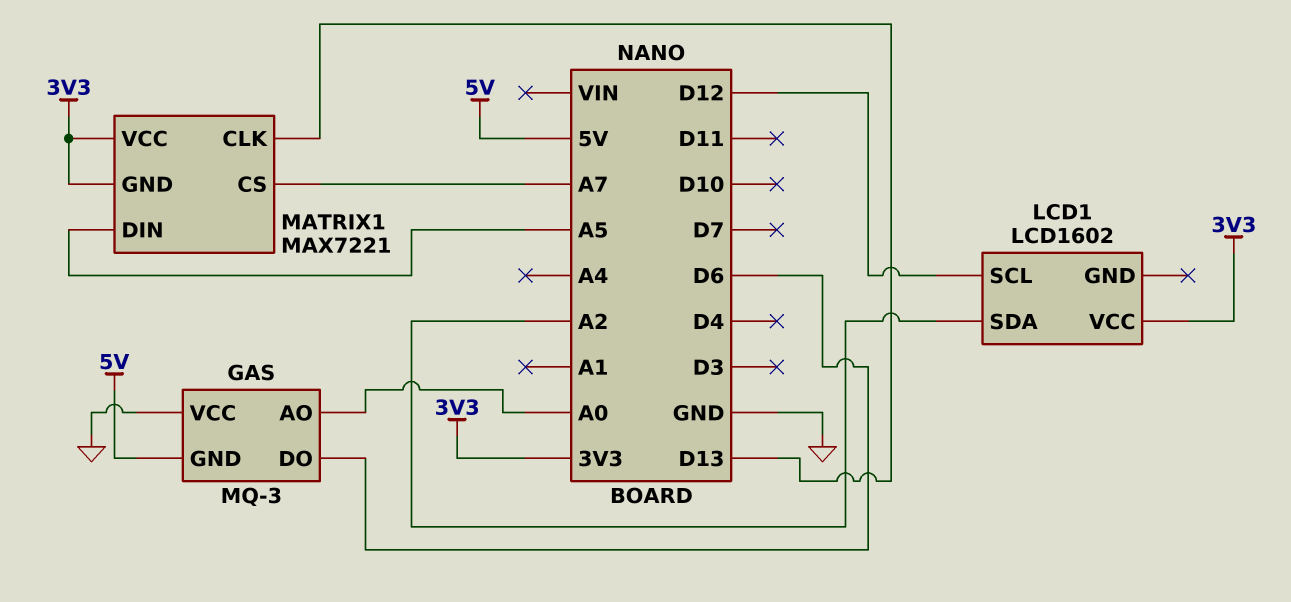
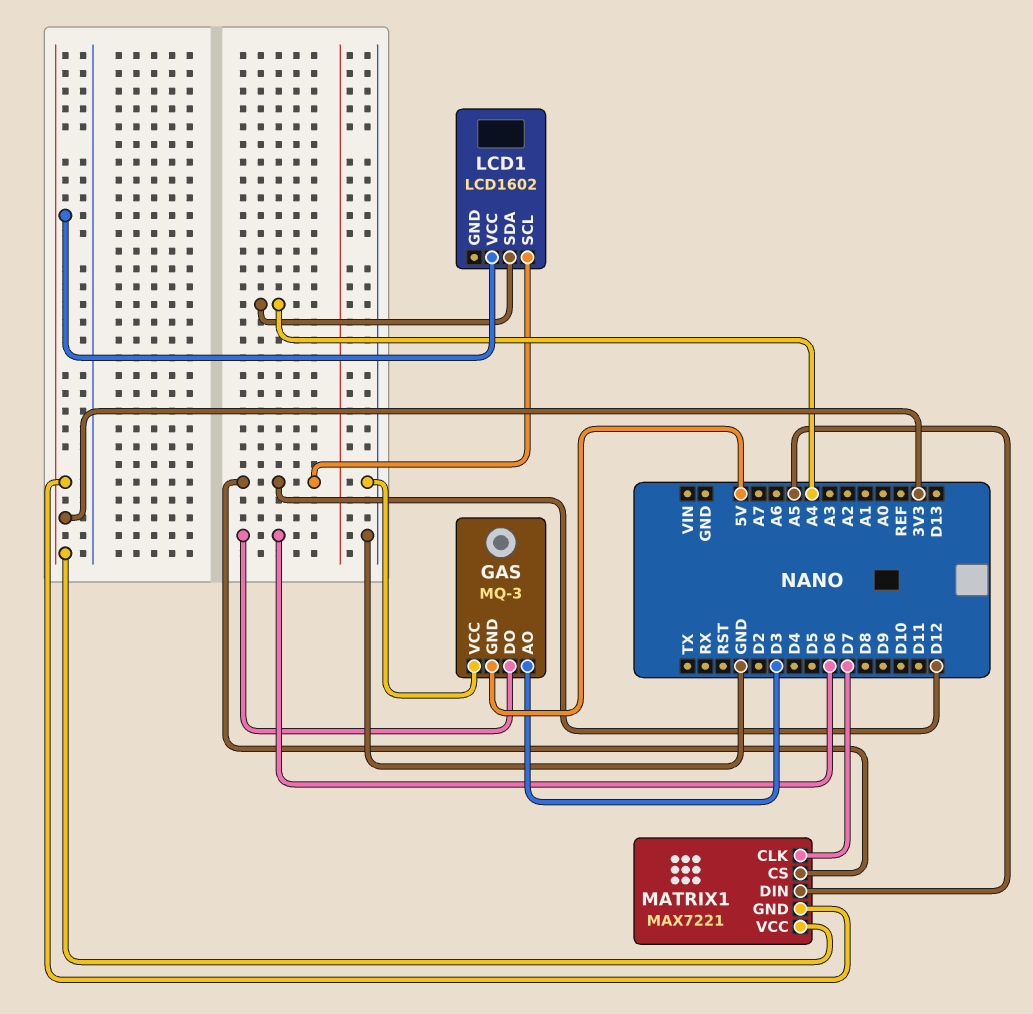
GAS pin AO: A0 -> D3
LCD1 pin SDA: A2 -> A4
MATRIX1 pin CLK: D13 -> D7
MATRIX1 pin CS: A7 -> D12

